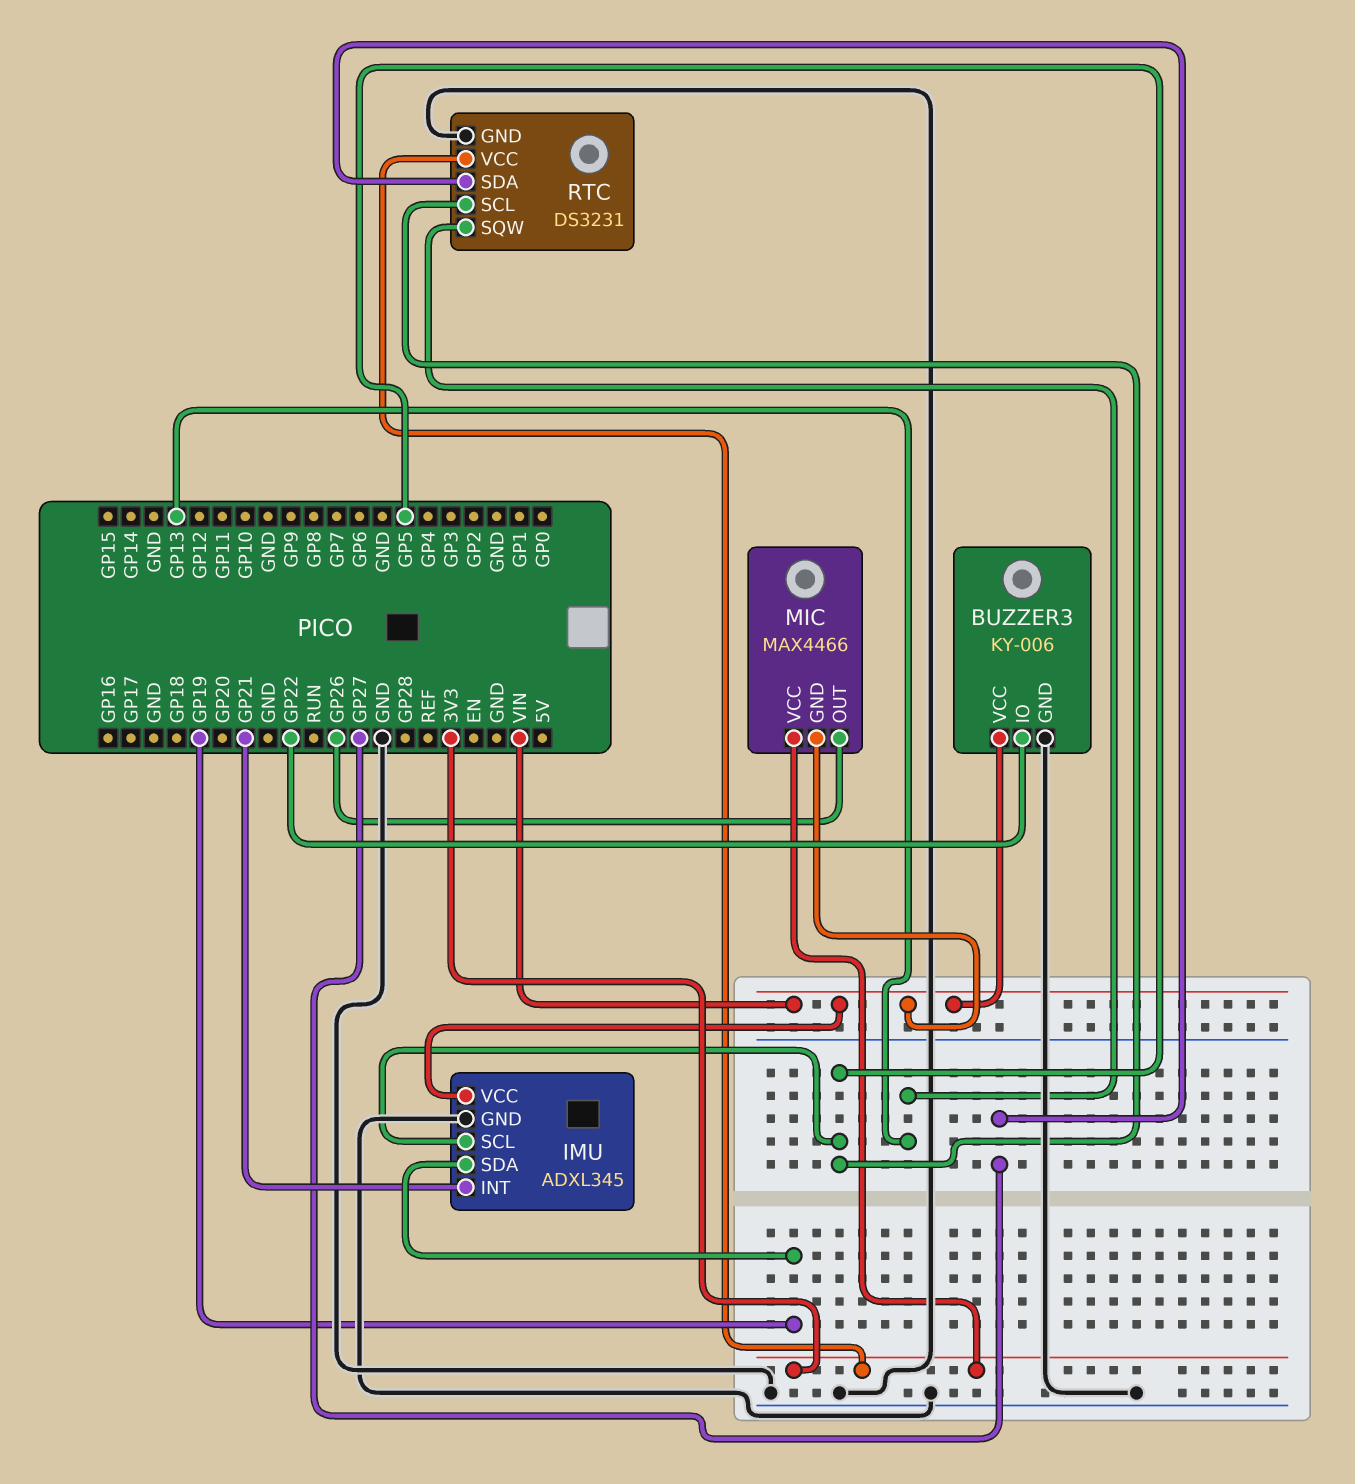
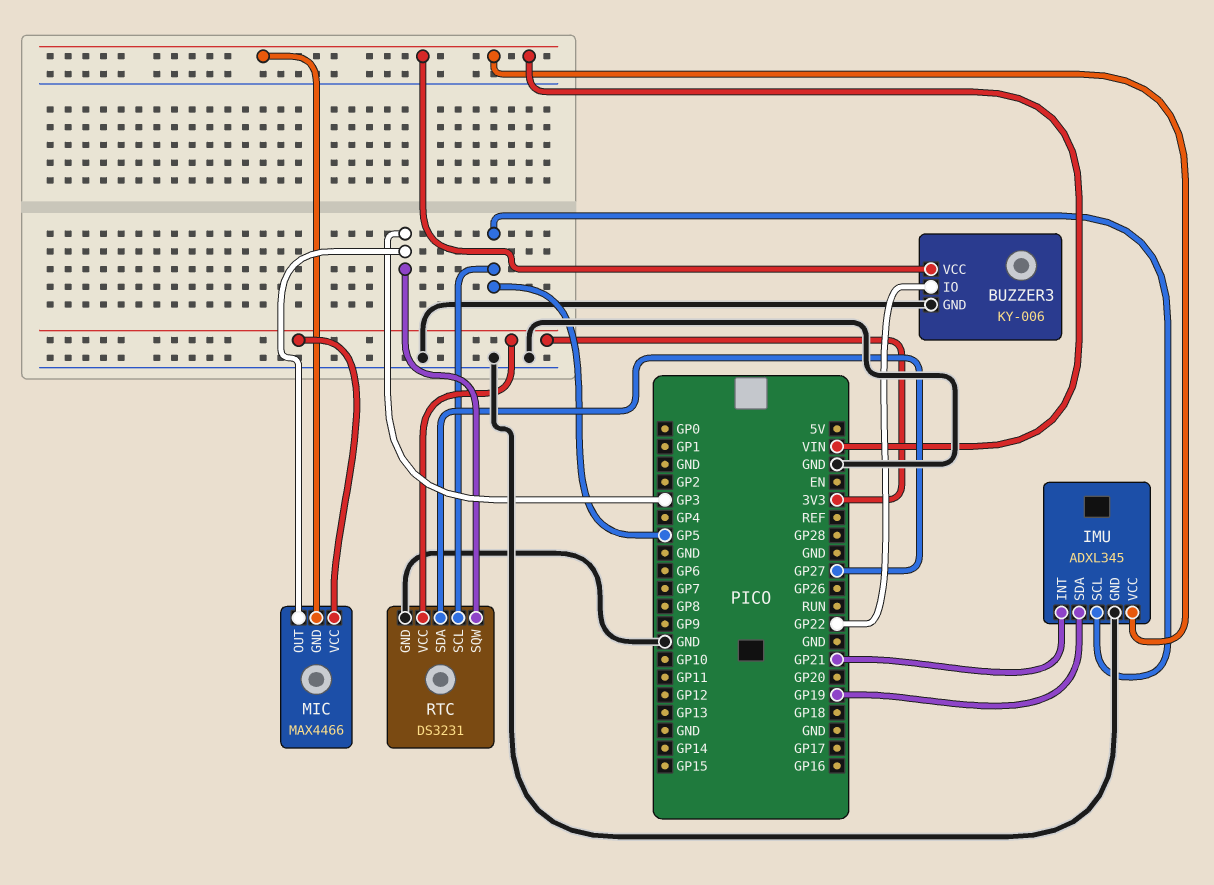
MIC pin OUT: GP26 -> GP3
RTC pin SQW: GP13 -> GP3

